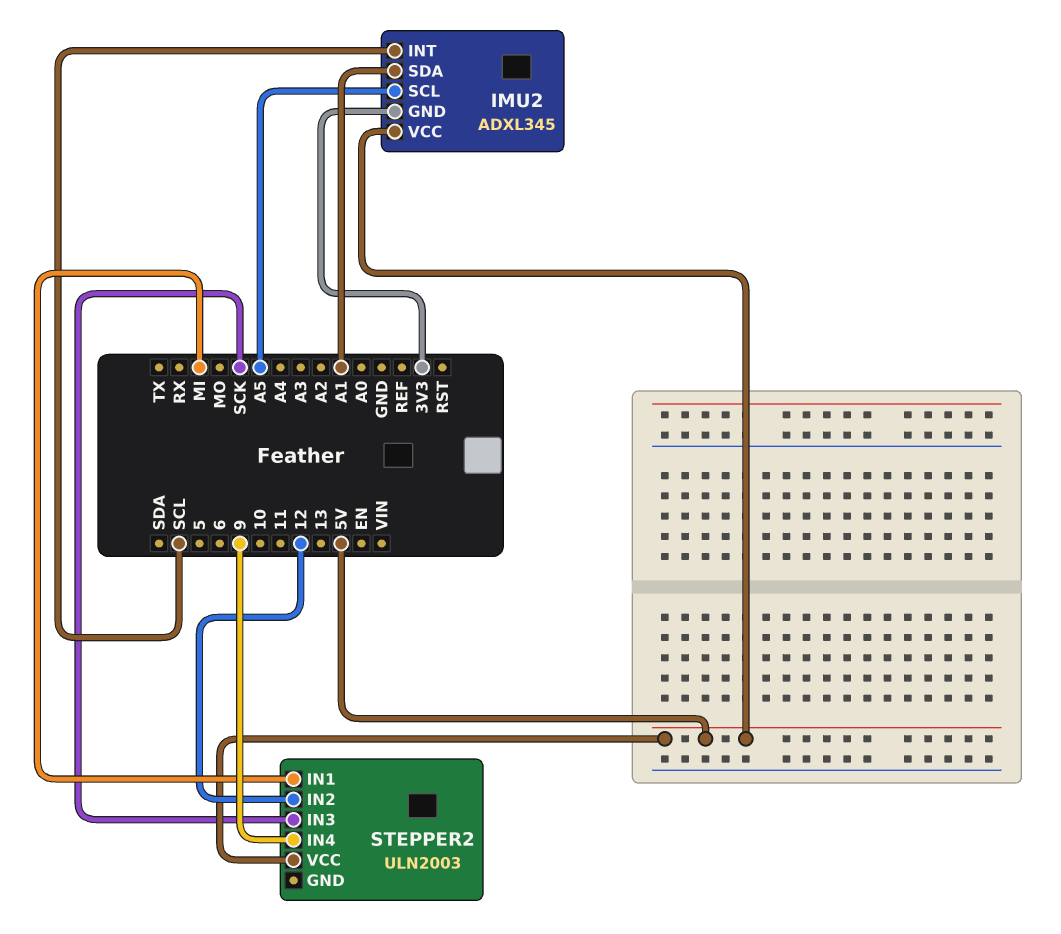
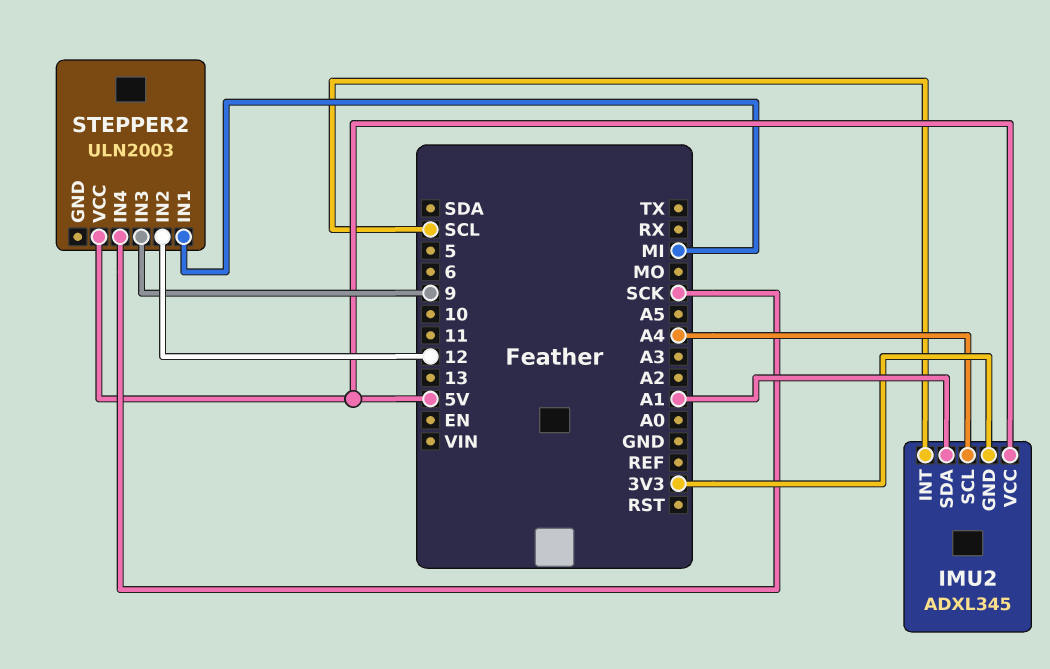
IMU2 pin SCL: A5 -> A4
STEPPER2 pin IN3: SCK -> 9
STEPPER2 pin IN4: 9 -> SCK

